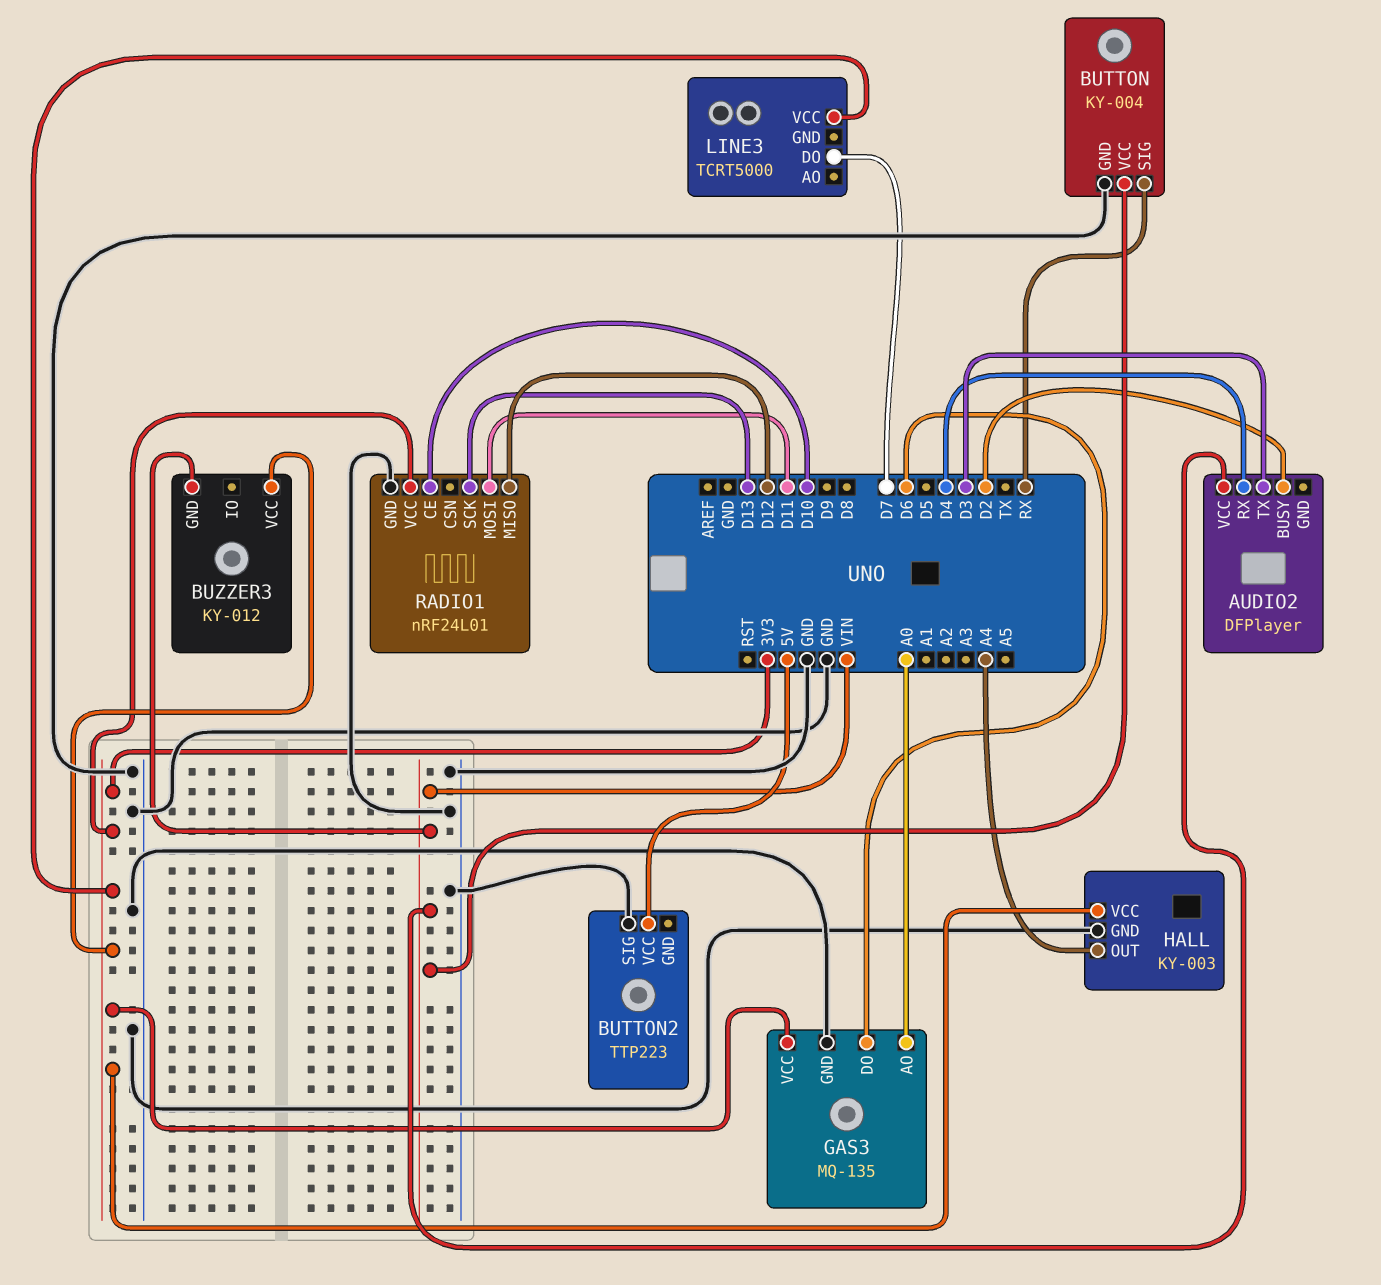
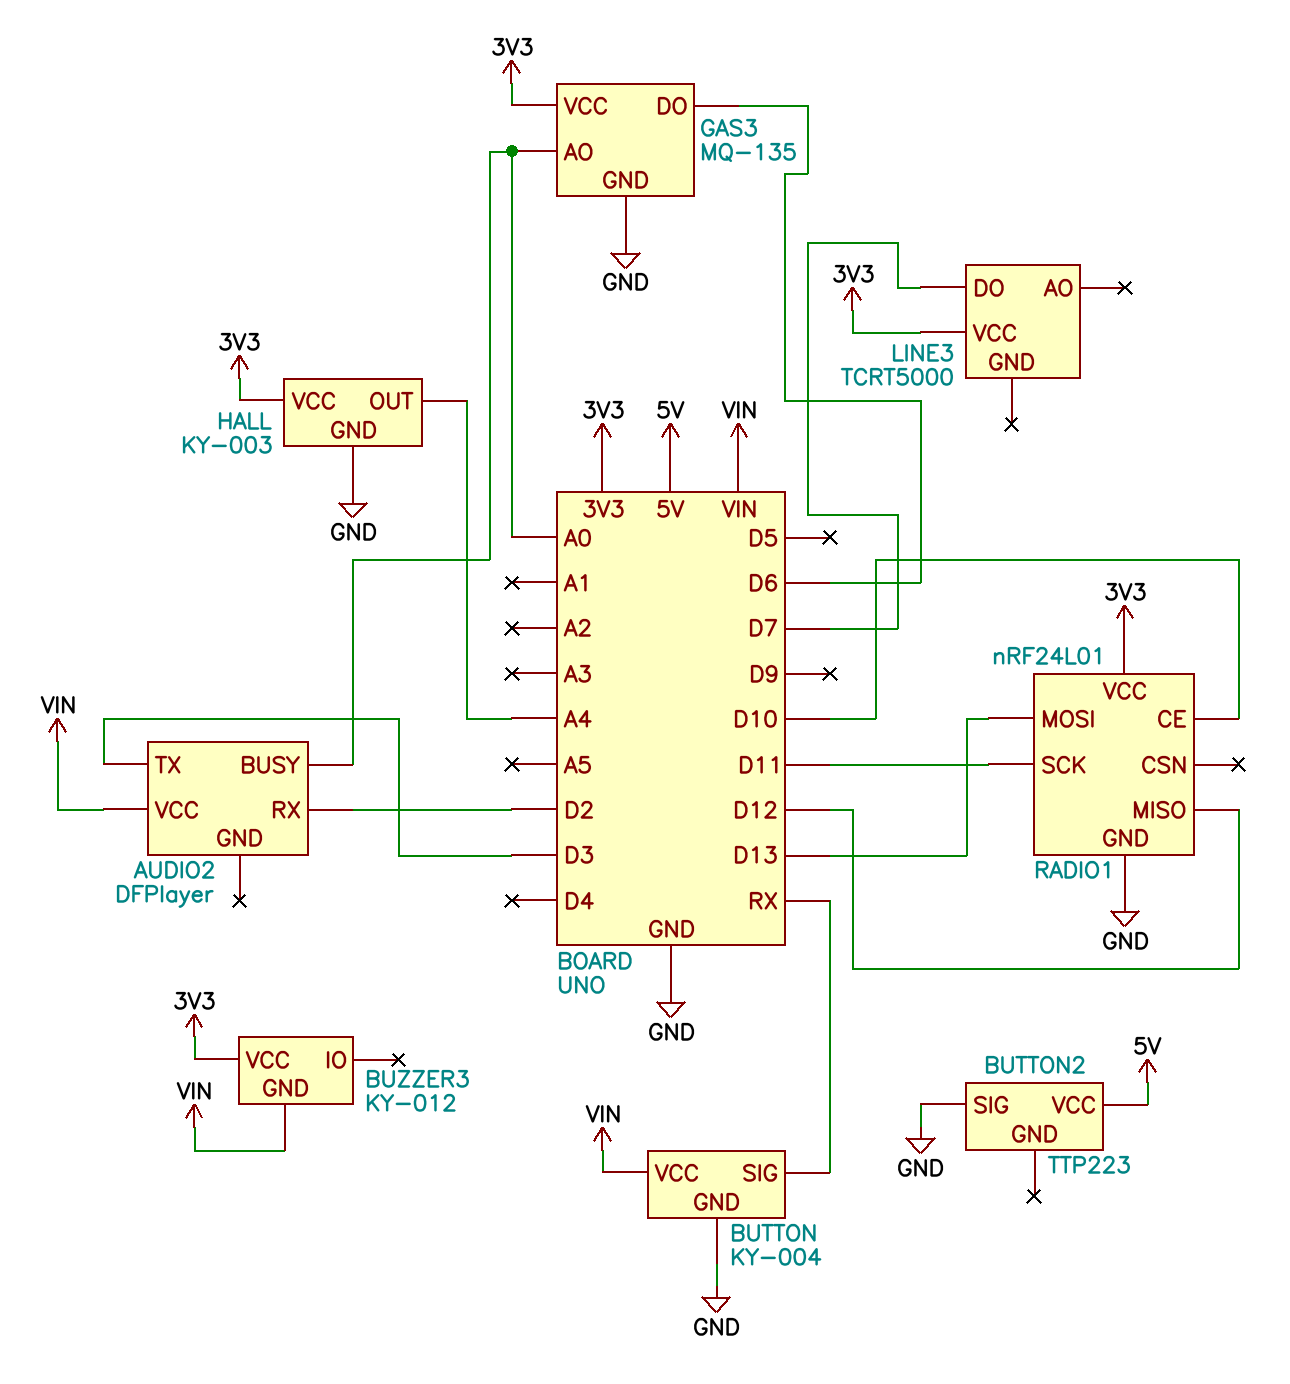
AUDIO2 pin BUSY: D2 -> A0
AUDIO2 pin RX: D4 -> D2
RADIO1 pin MOSI: D11 -> D13
RADIO1 pin SCK: D13 -> D11

